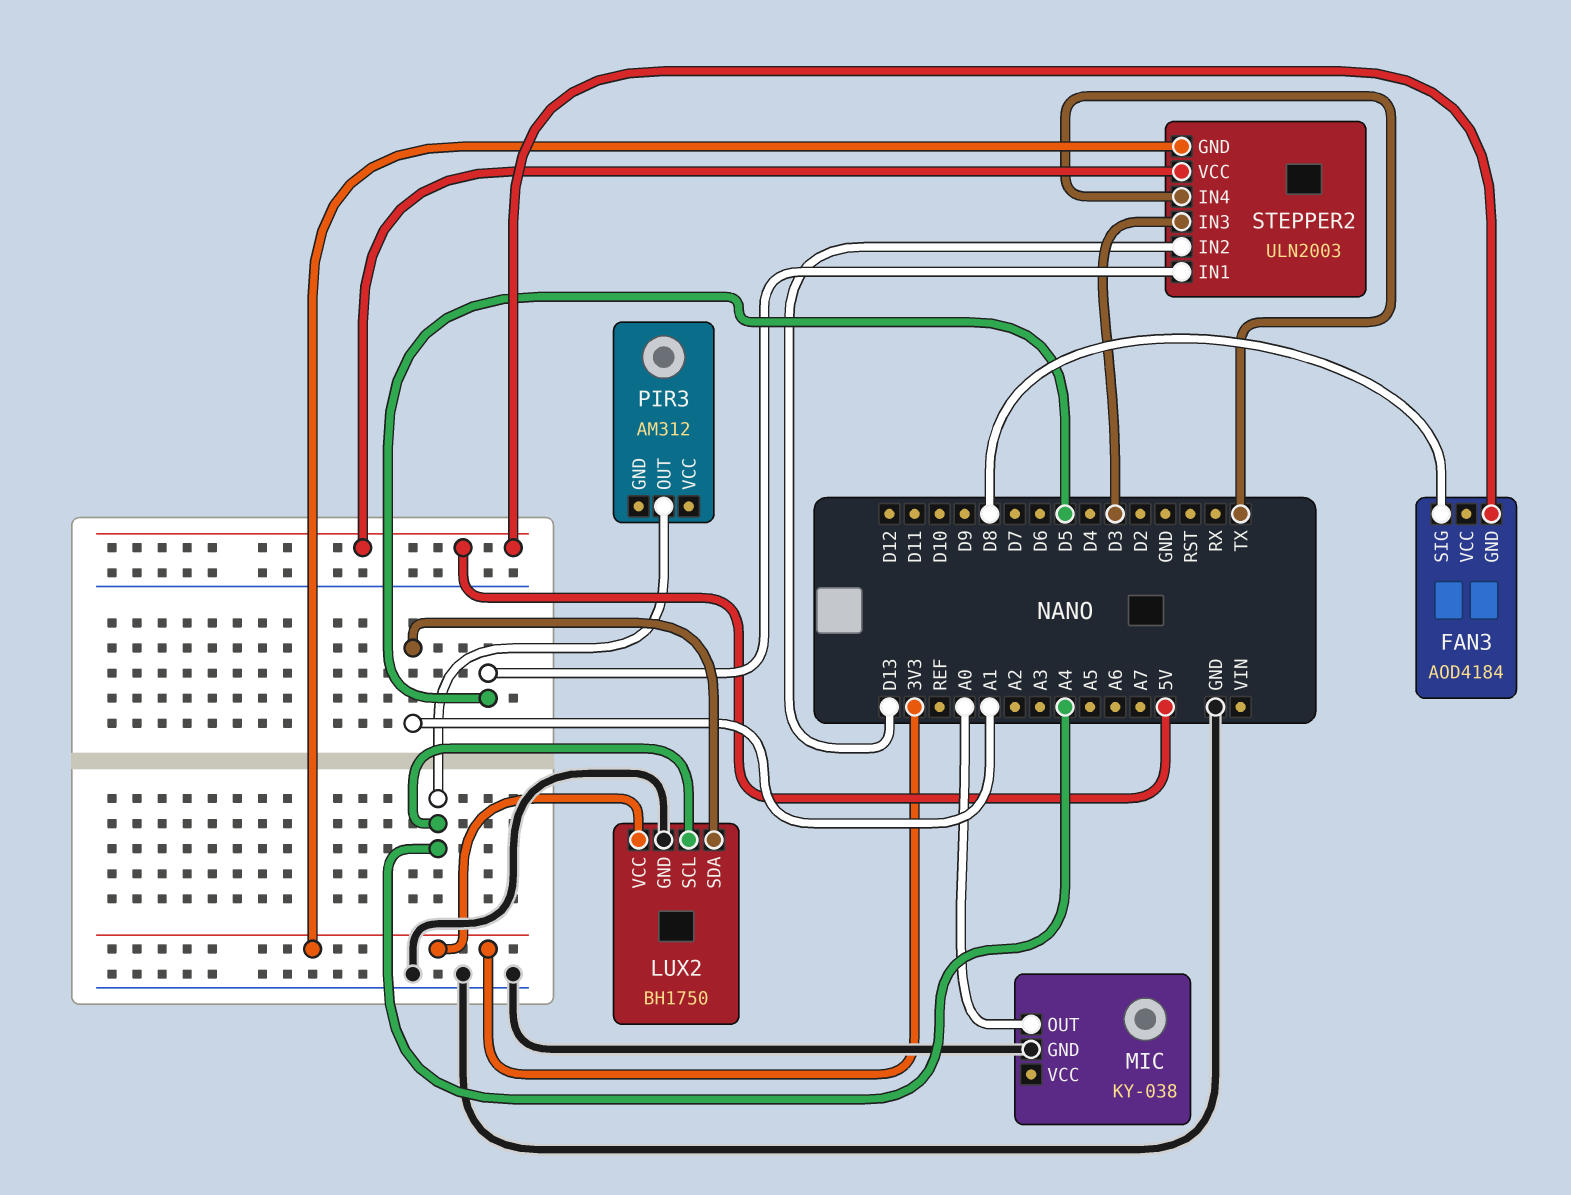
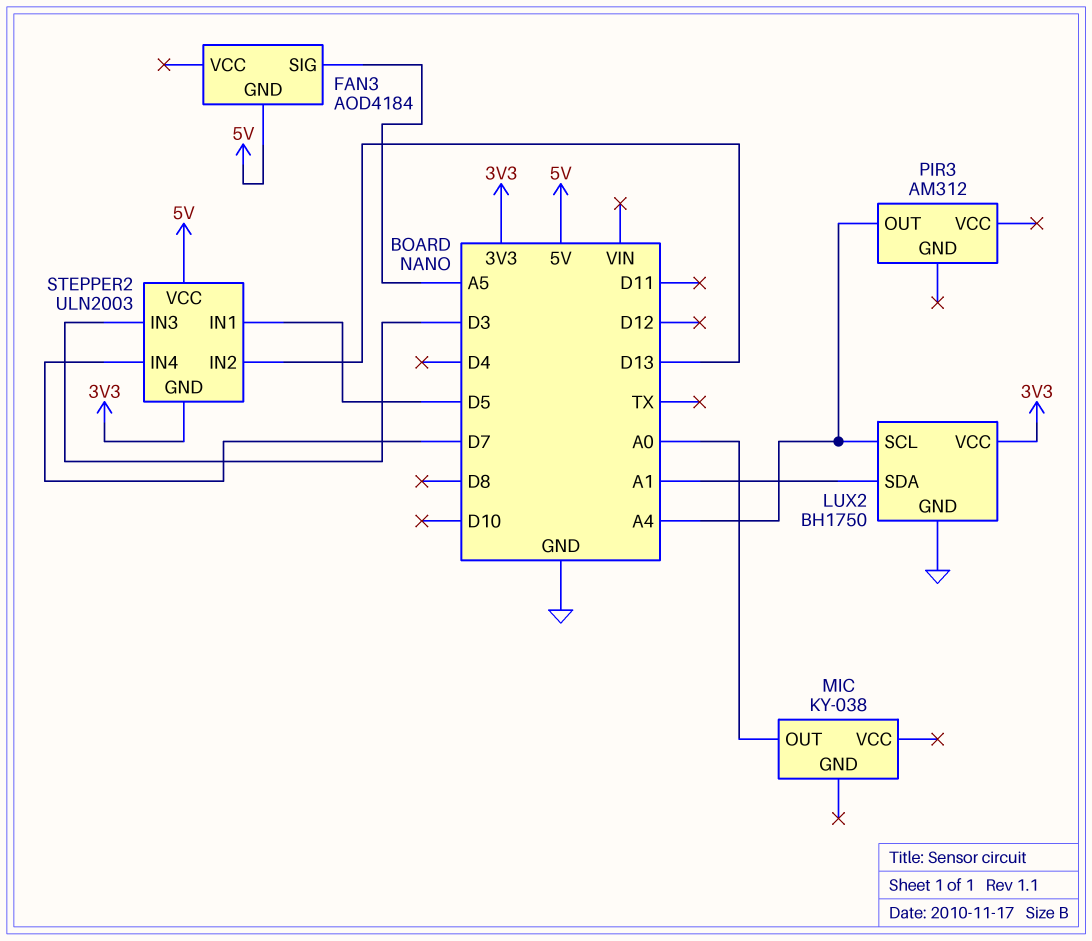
FAN3 pin SIG: D8 -> A5
MIC pin GND: GND -> none
STEPPER2 pin IN4: TX -> D7

